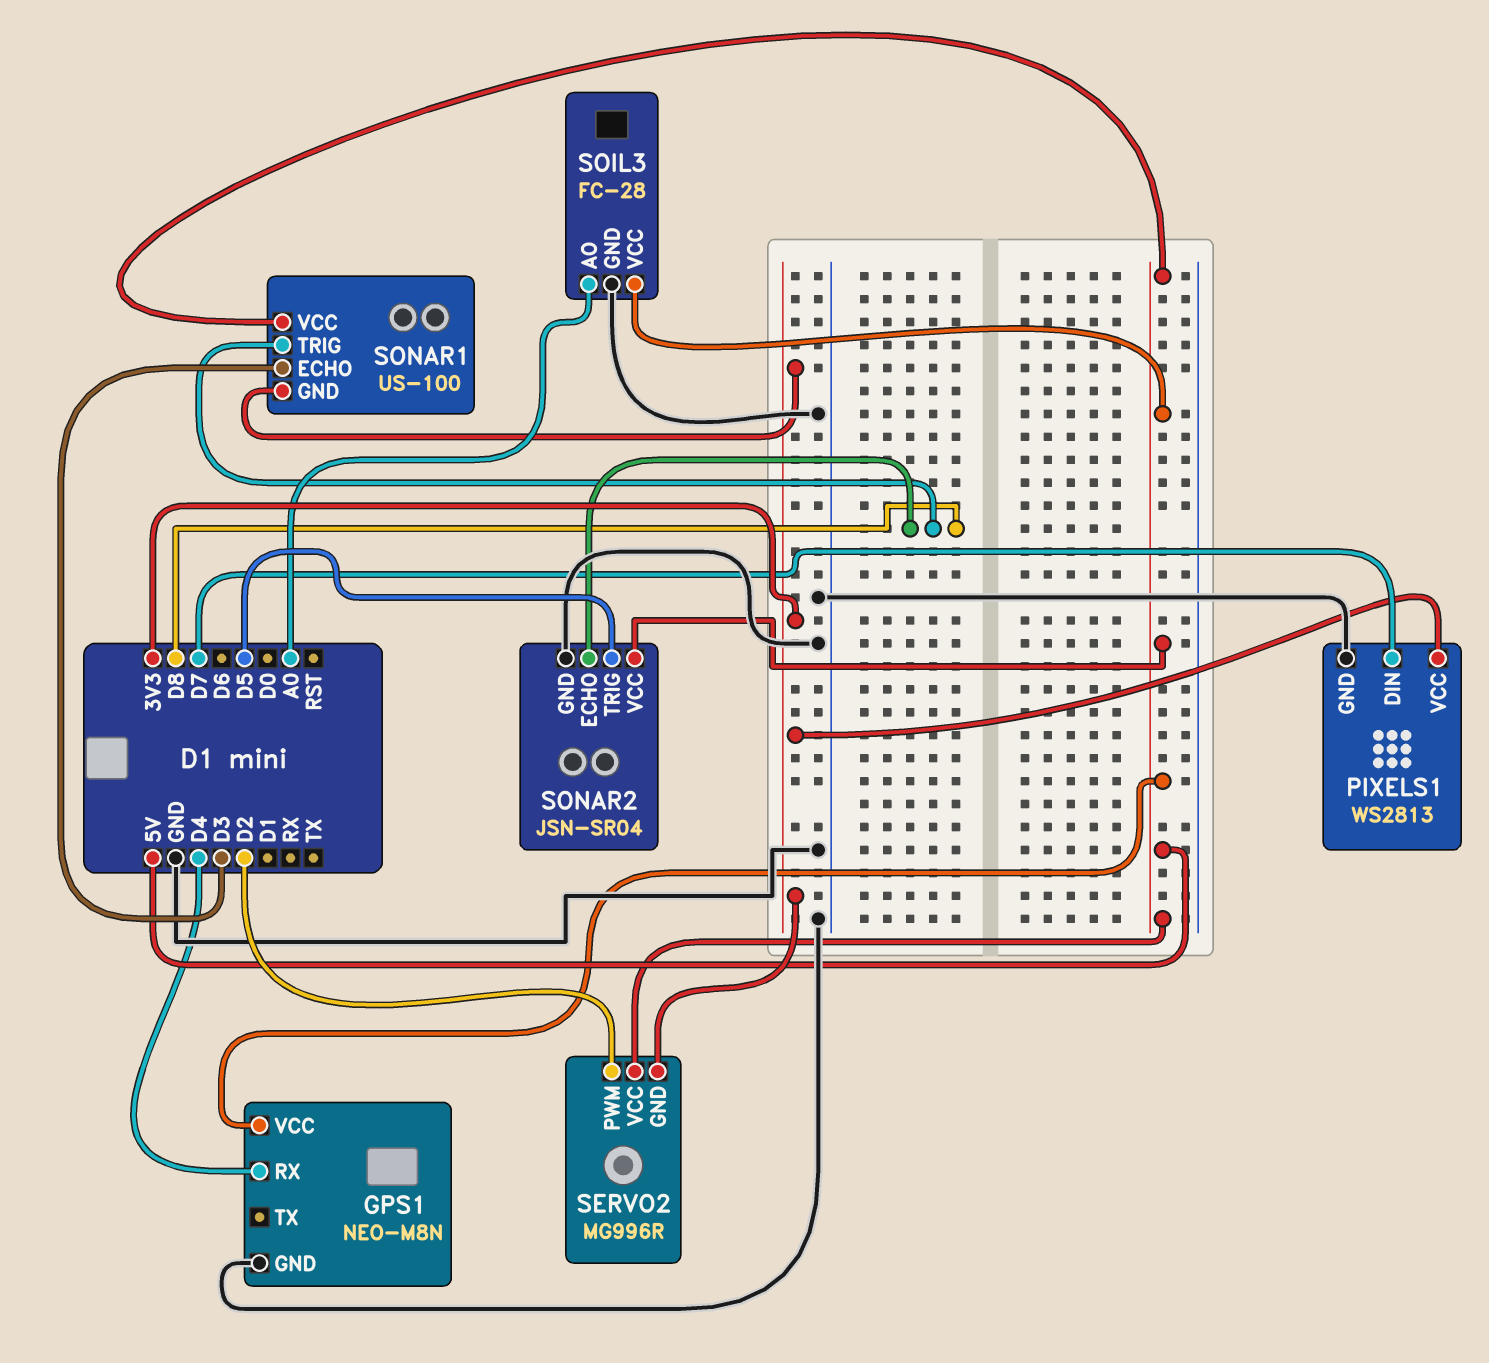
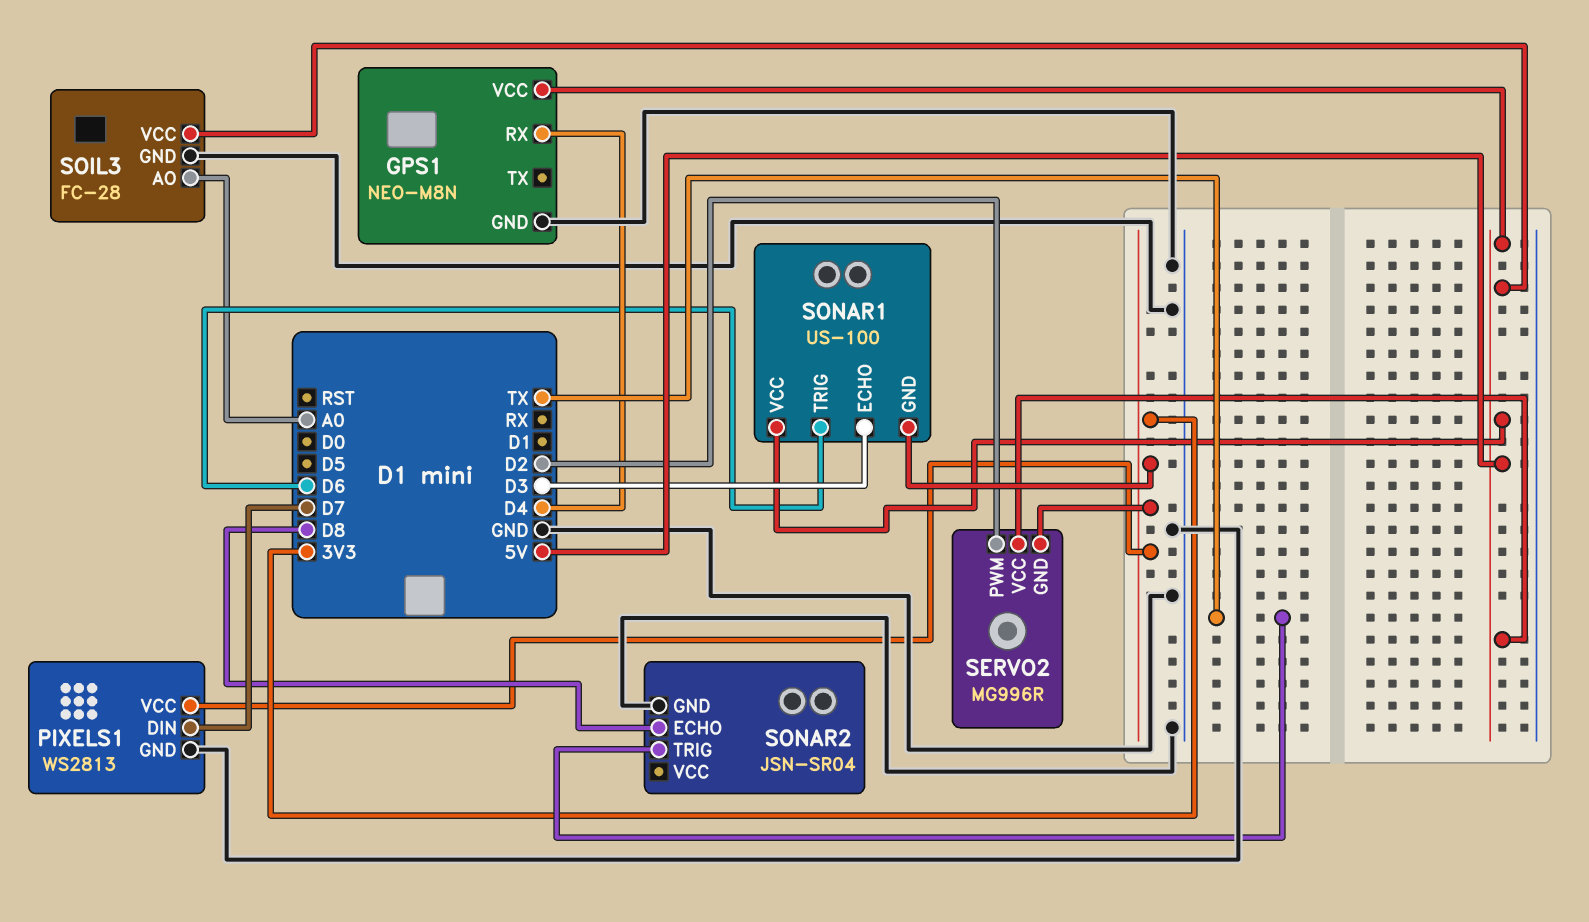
SONAR1 pin TRIG: D8 -> D6
SONAR2 pin TRIG: D5 -> TX
SONAR2 pin VCC: 5V -> none

